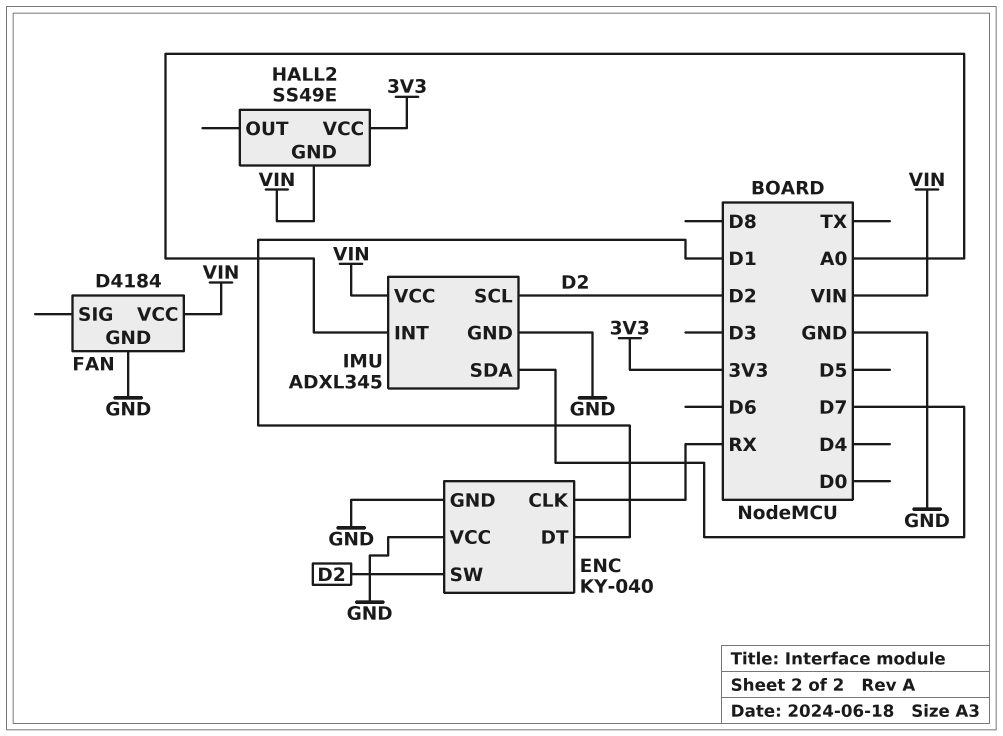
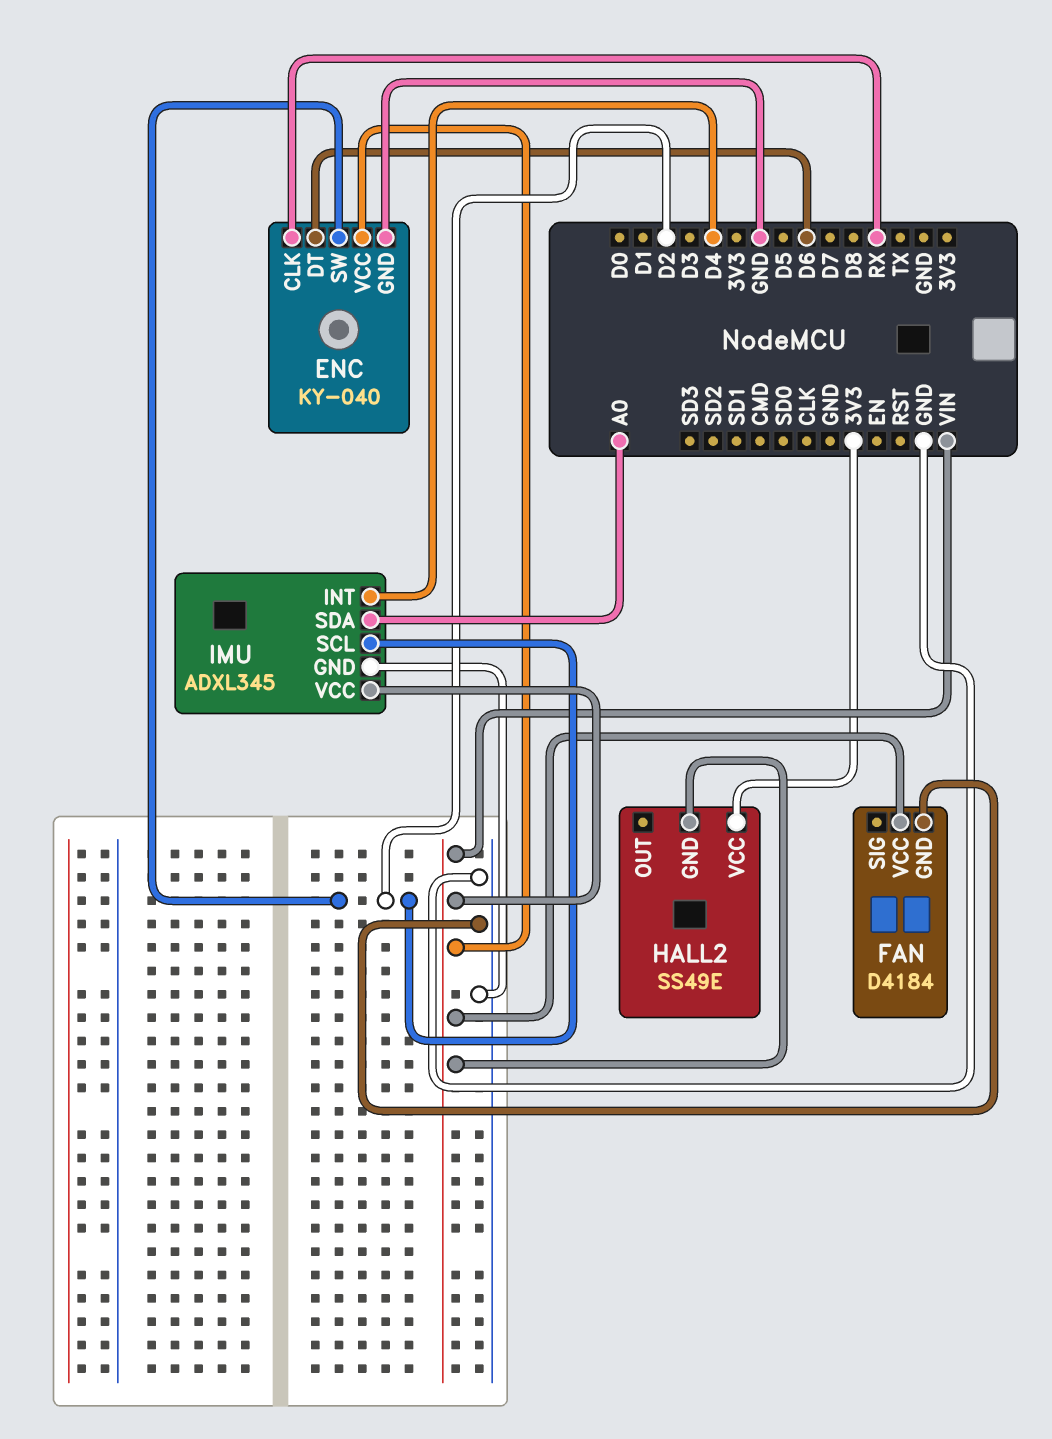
ENC pin DT: D1 -> D6
ENC pin VCC: GND -> VIN
IMU pin INT: A0 -> D4
IMU pin SDA: D7 -> A0

